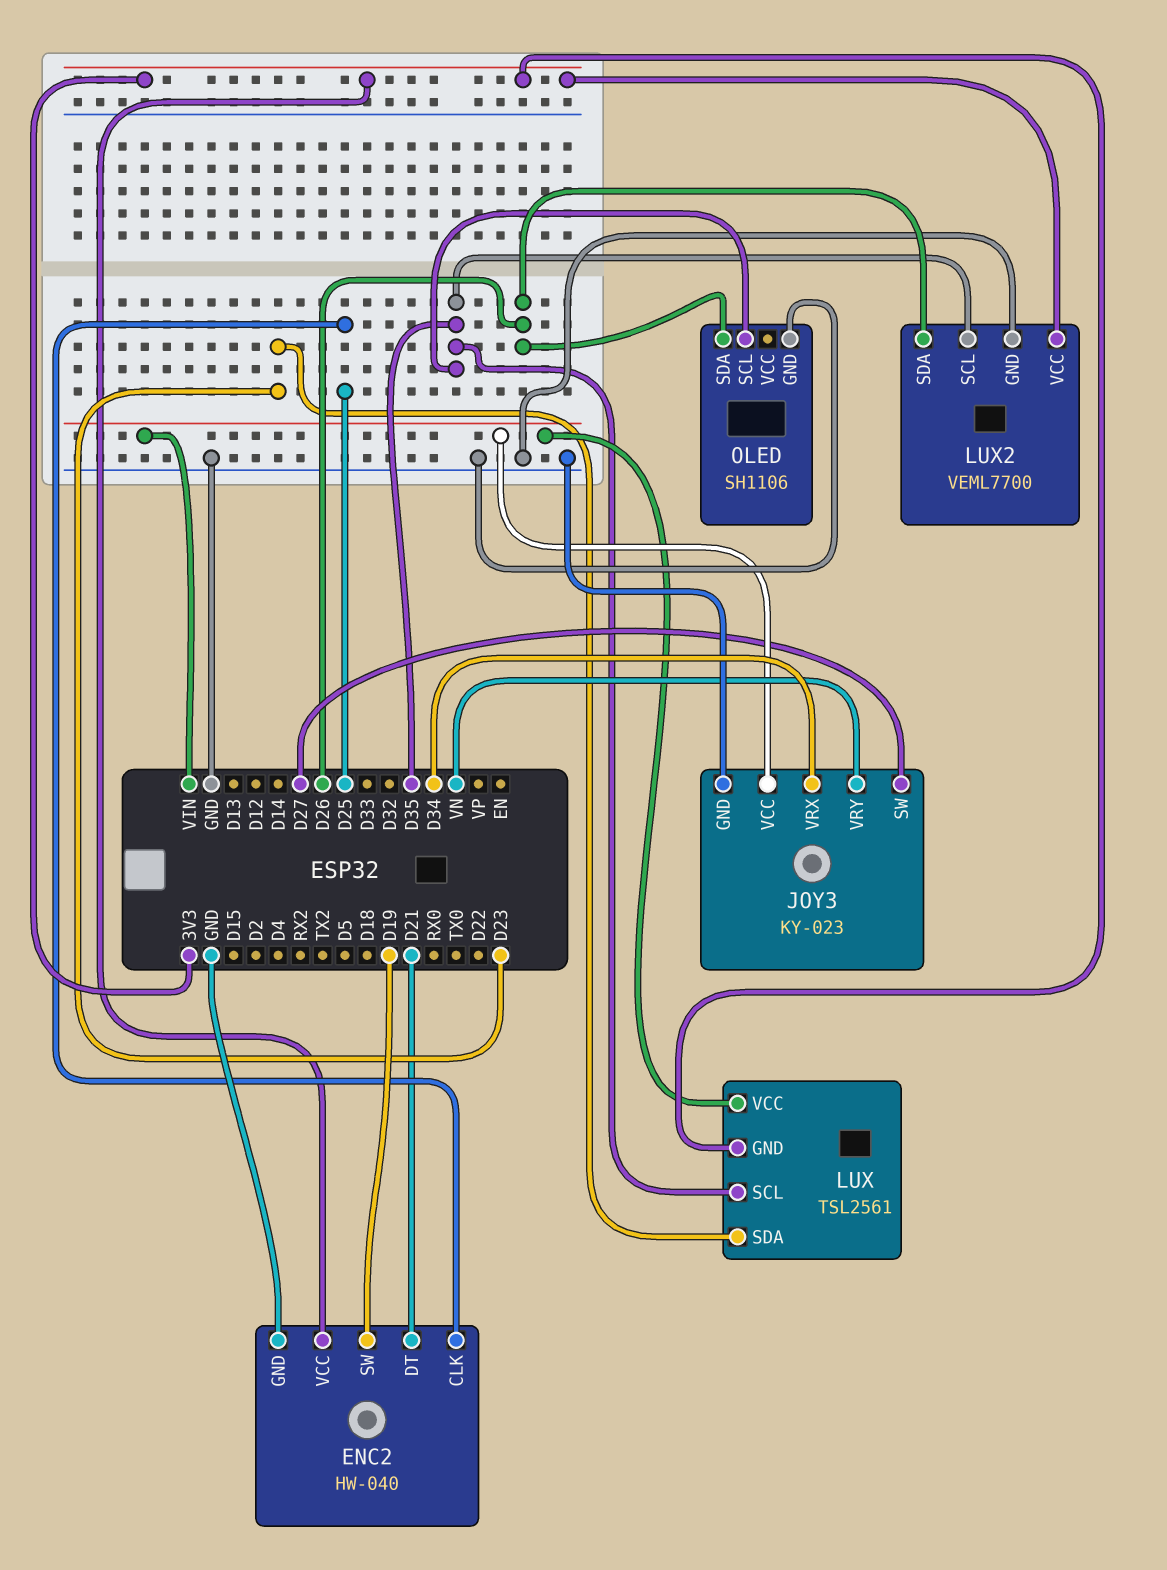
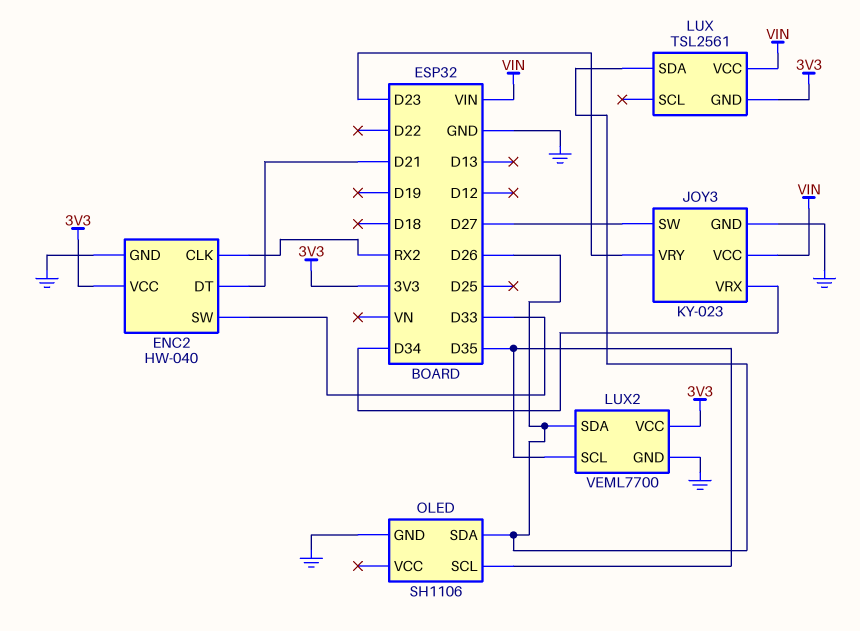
ENC2 pin CLK: D25 -> RX2
ENC2 pin SW: D19 -> D33
JOY3 pin VRY: VN -> D23
LUX pin SCL: D35 -> none
LUX pin SDA: D23 -> D26

